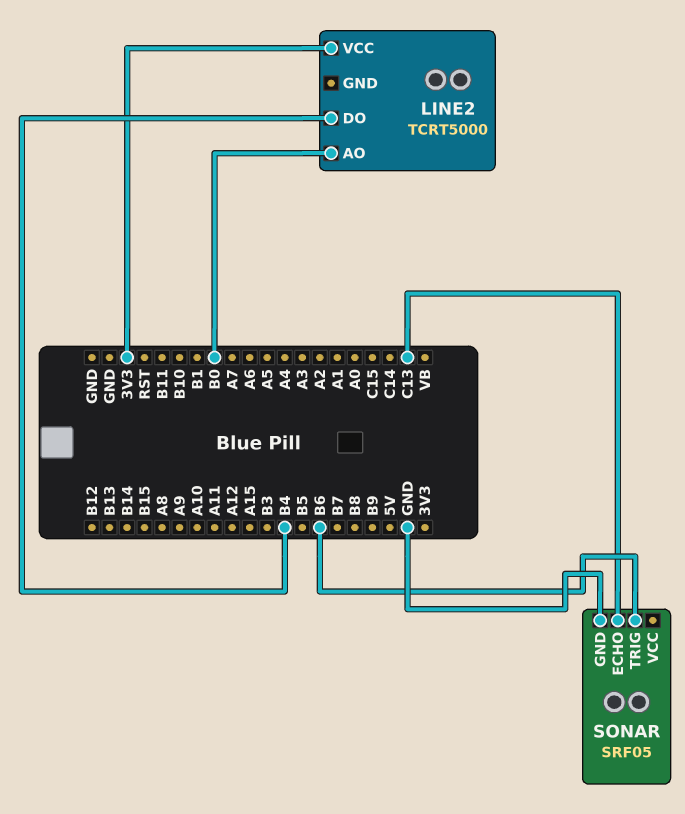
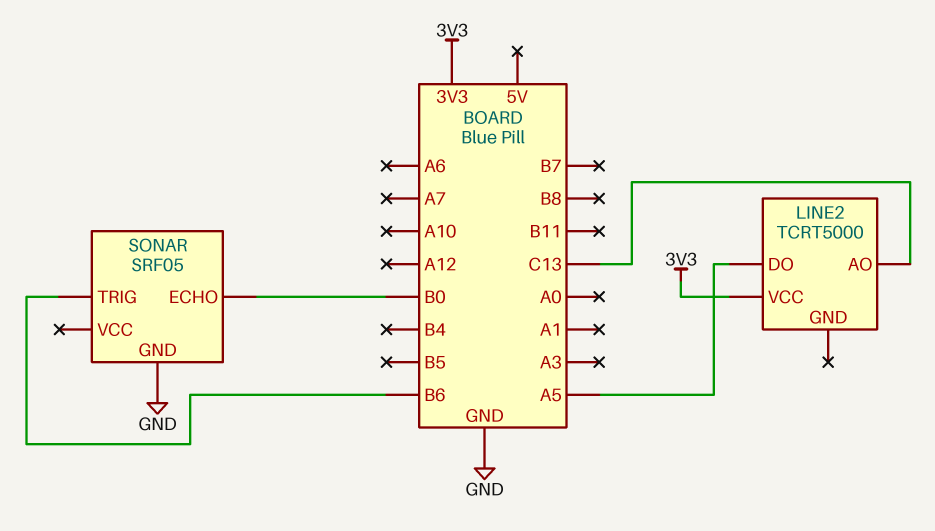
LINE2 pin AO: B0 -> C13
LINE2 pin DO: B4 -> A5
SONAR pin ECHO: C13 -> B0

